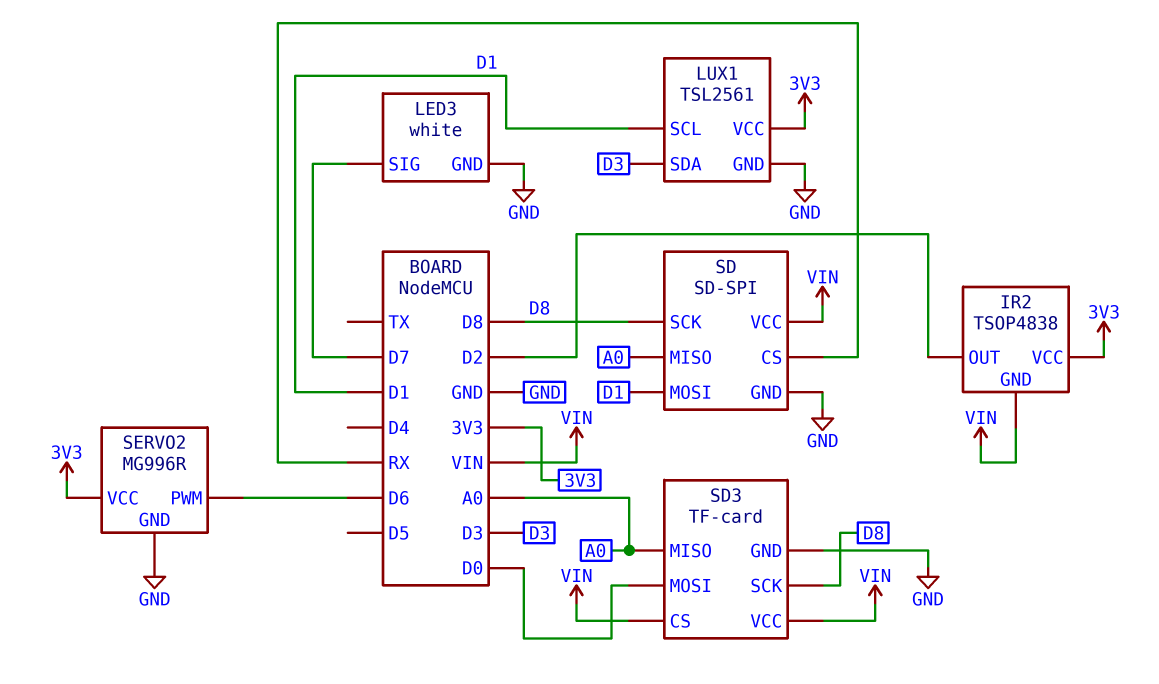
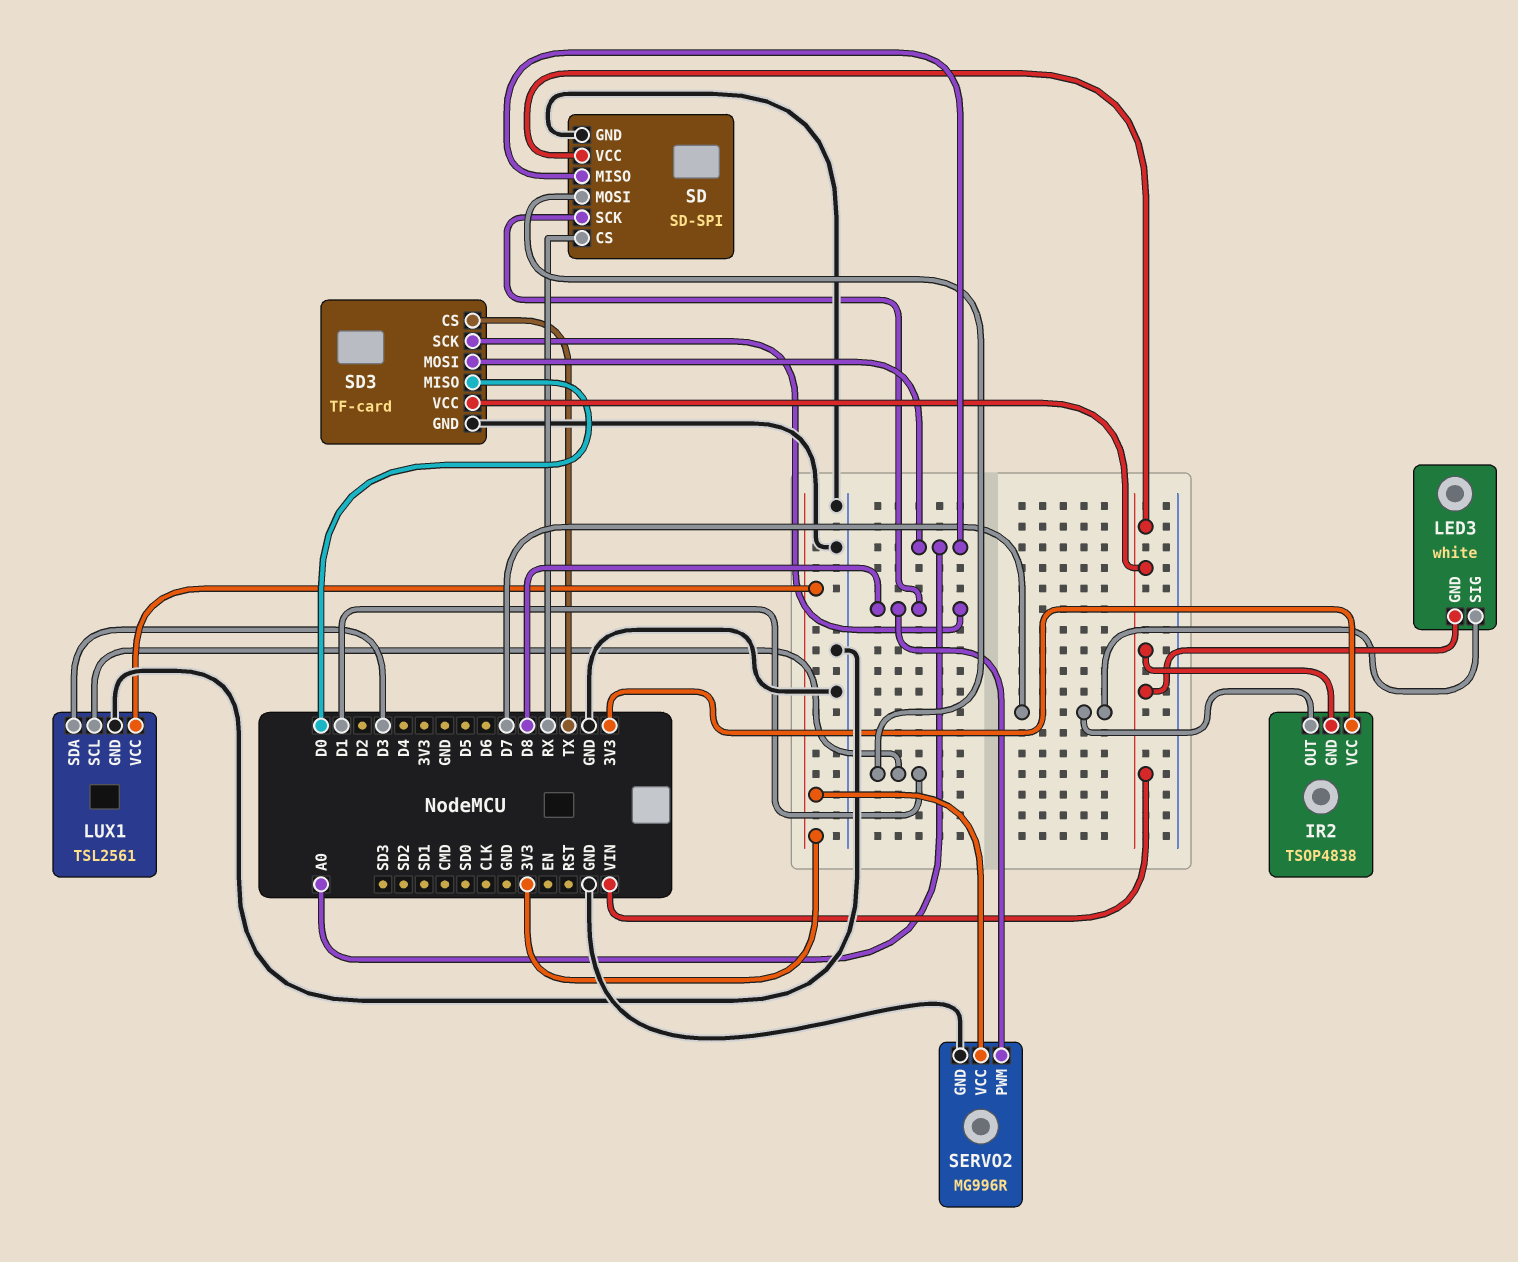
IR2 pin OUT: D2 -> D7
LED3 pin GND: GND -> VIN
SD3 pin CS: VIN -> TX
SD3 pin MISO: A0 -> D0
SD3 pin MOSI: D0 -> A0
SERVO2 pin PWM: D6 -> D8

